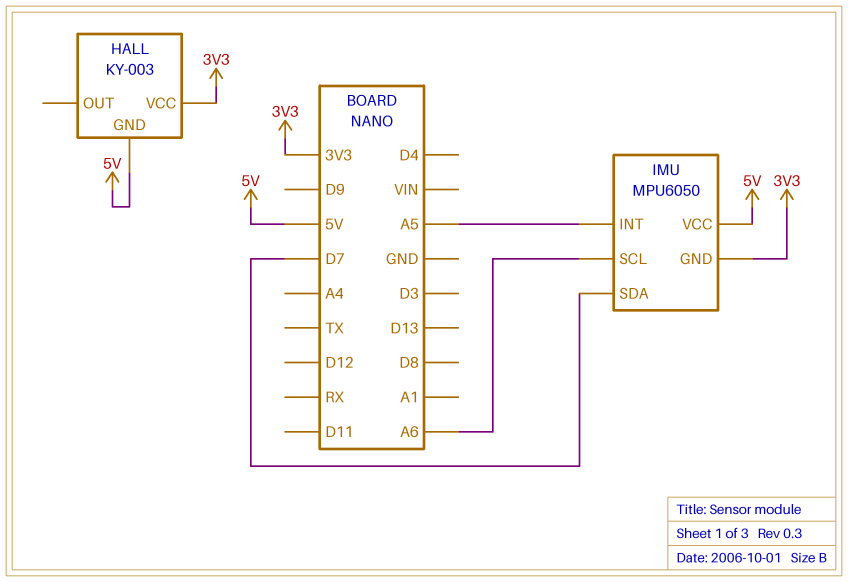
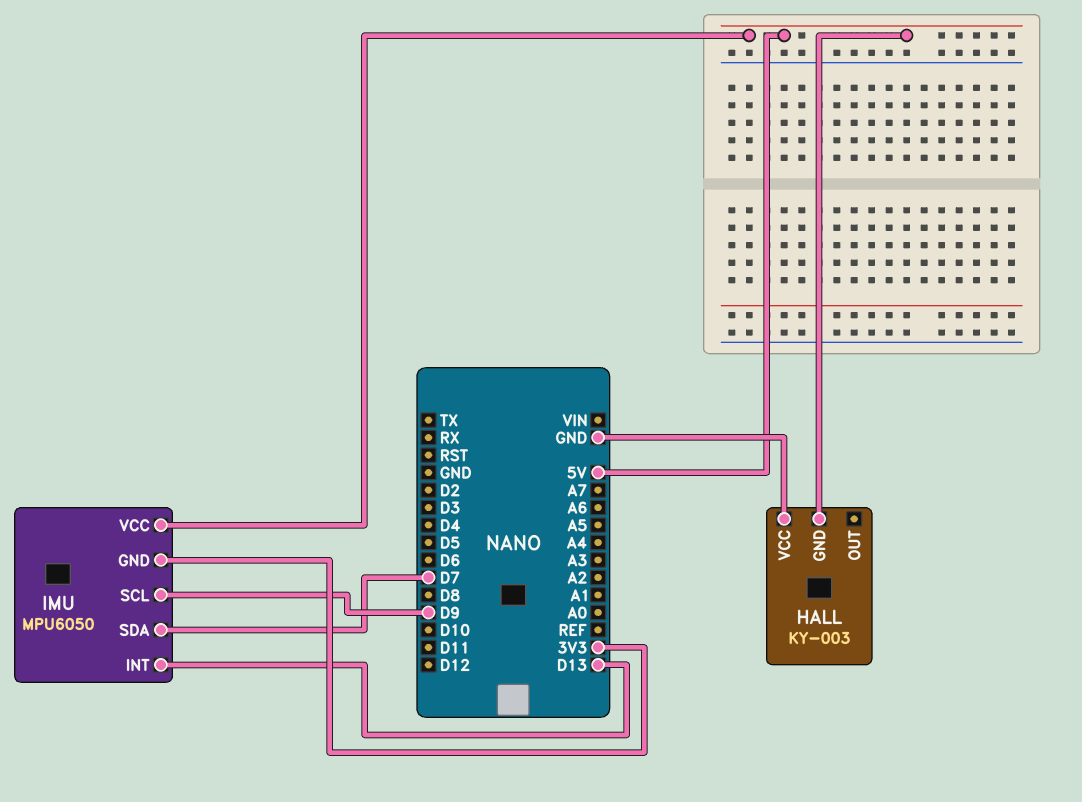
HALL pin VCC: 3V3 -> GND
IMU pin INT: A5 -> D13
IMU pin SCL: A6 -> D9

